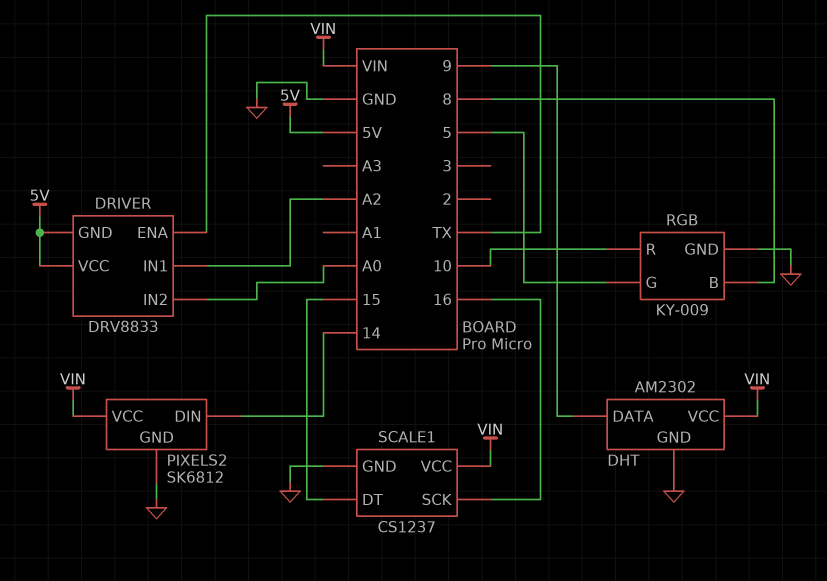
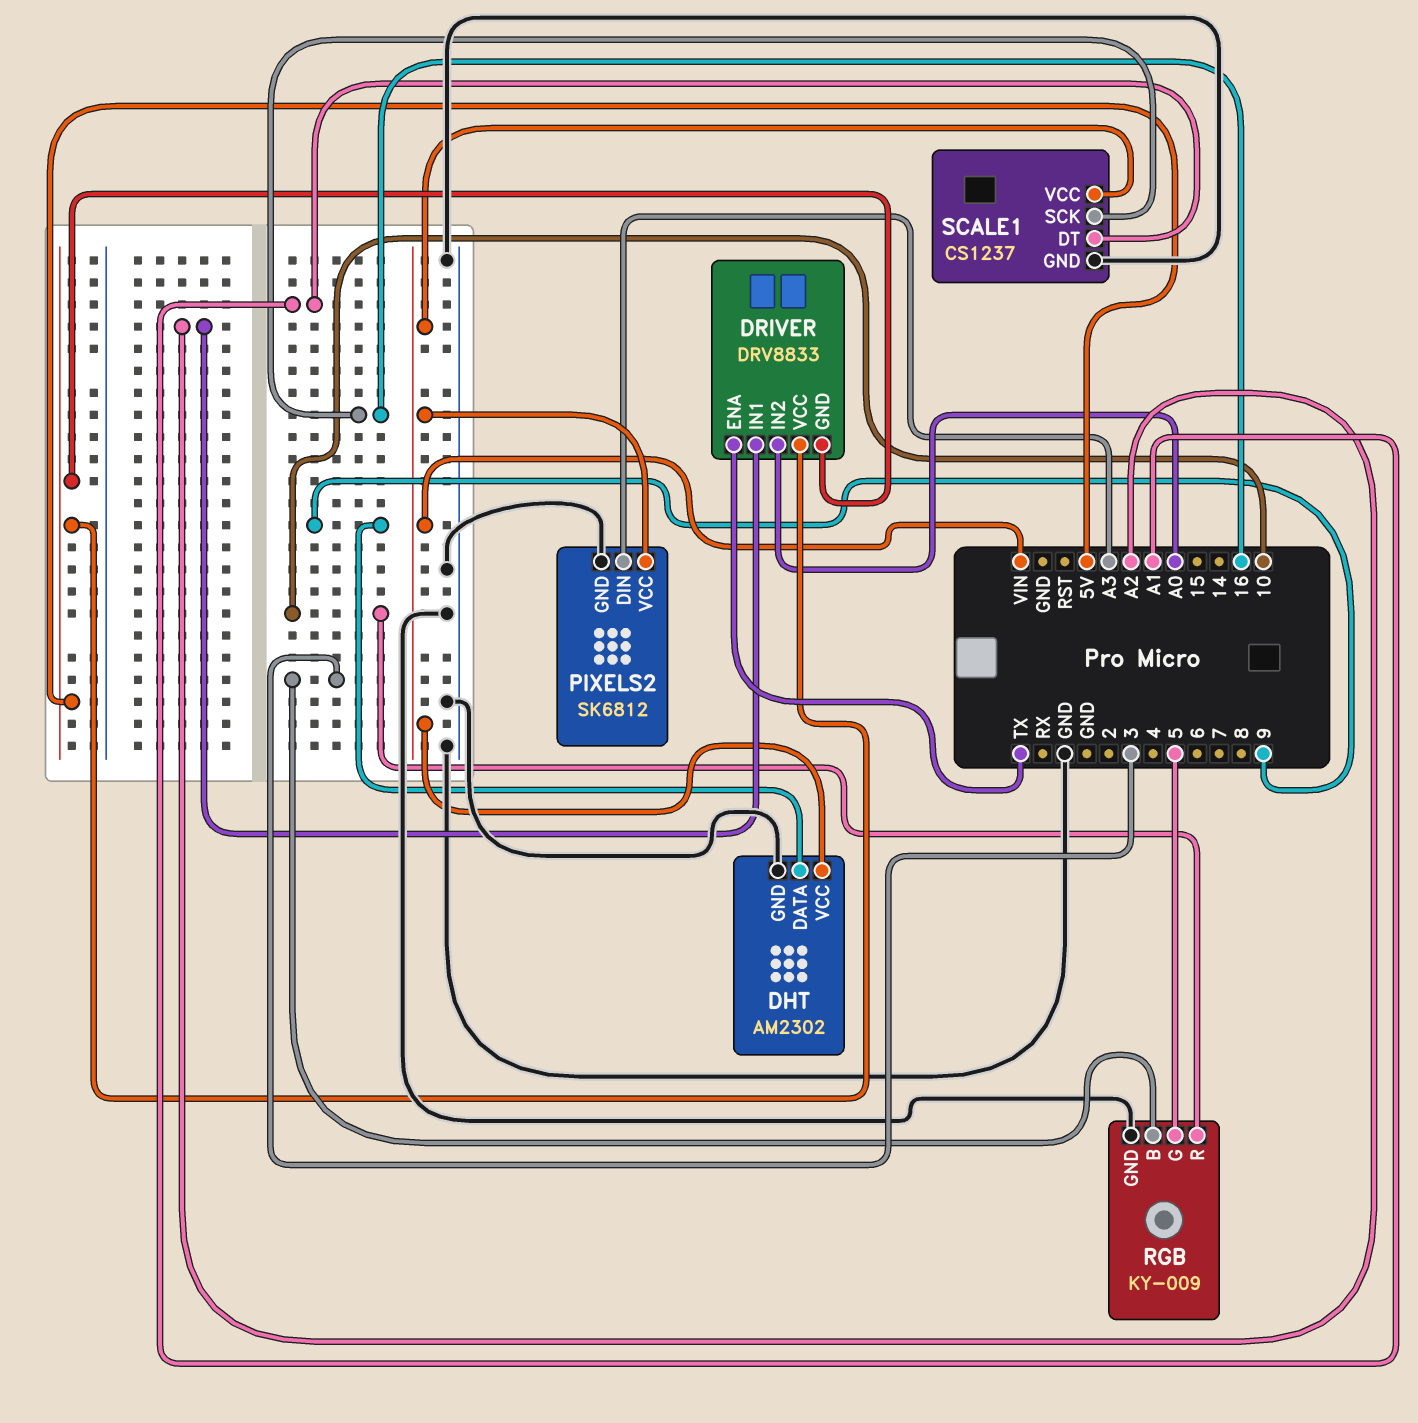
PIXELS2 pin DIN: 14 -> A3
RGB pin B: 8 -> 3
SCALE1 pin DT: 15 -> A1

